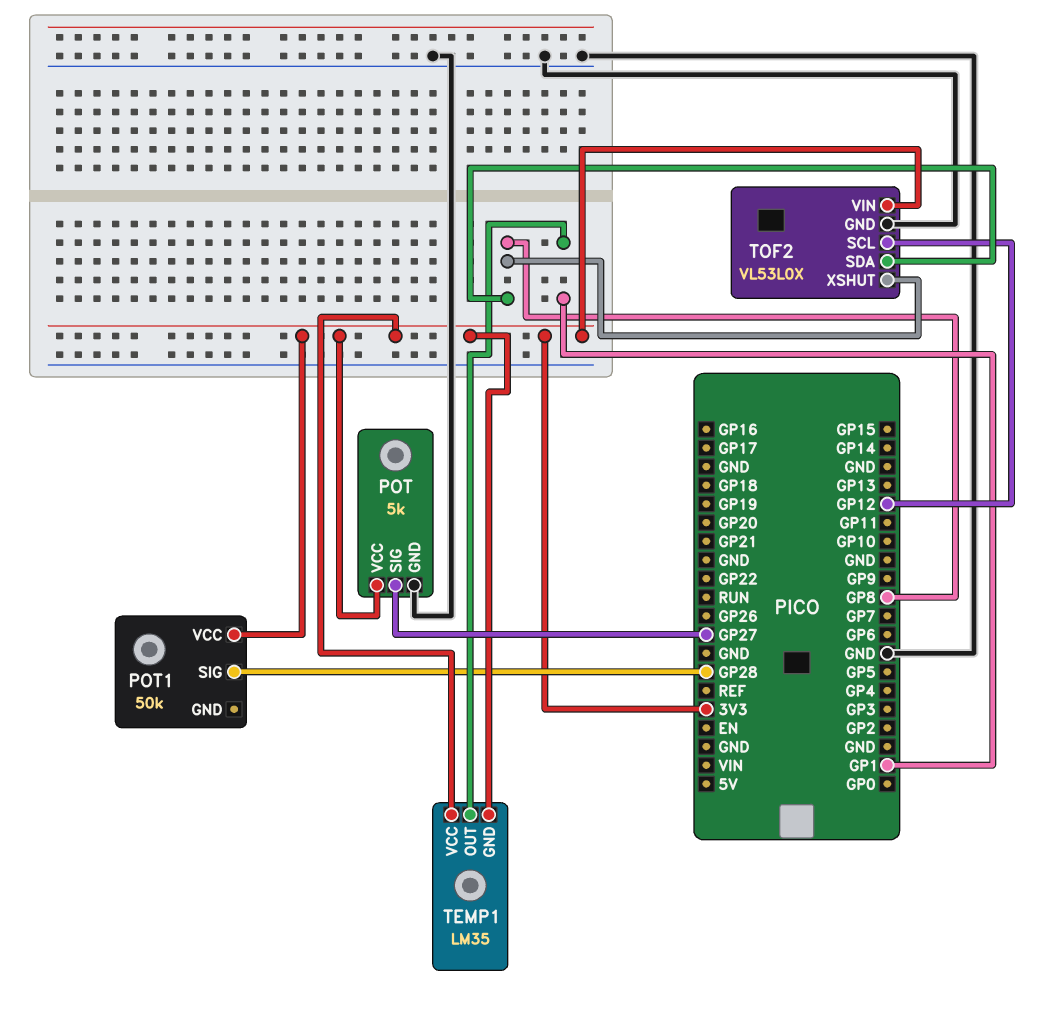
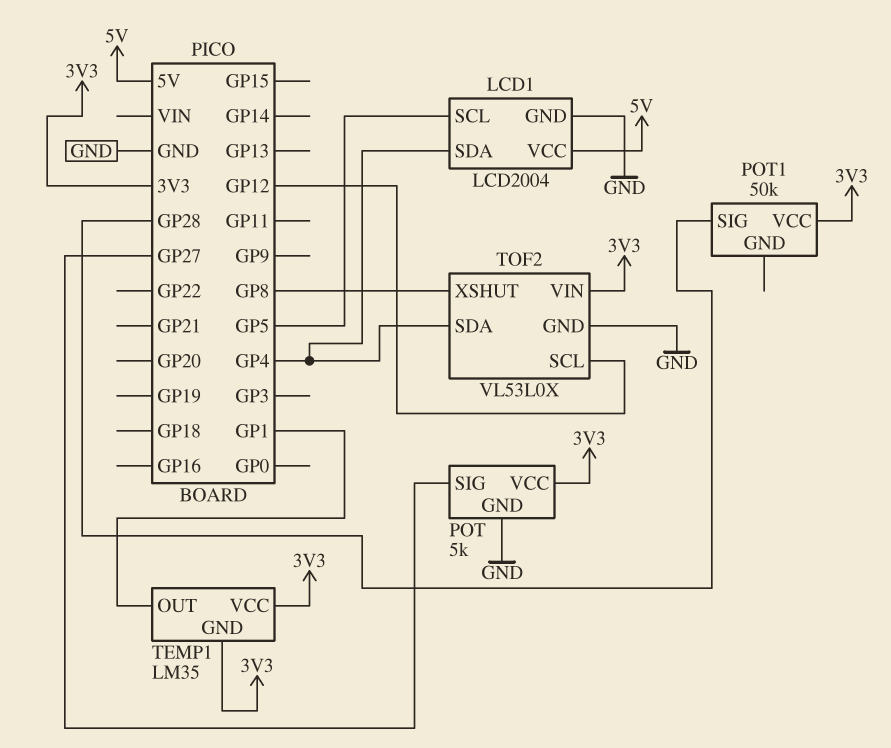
LCD1: none -> LCD2004
LCD1 pin GND: none -> GND
LCD1 pin SCL: none -> GP5
LCD1 pin SDA: none -> GP4
LCD1 pin VCC: none -> 5V
TOF2 pin SDA: GP8 -> GP4

